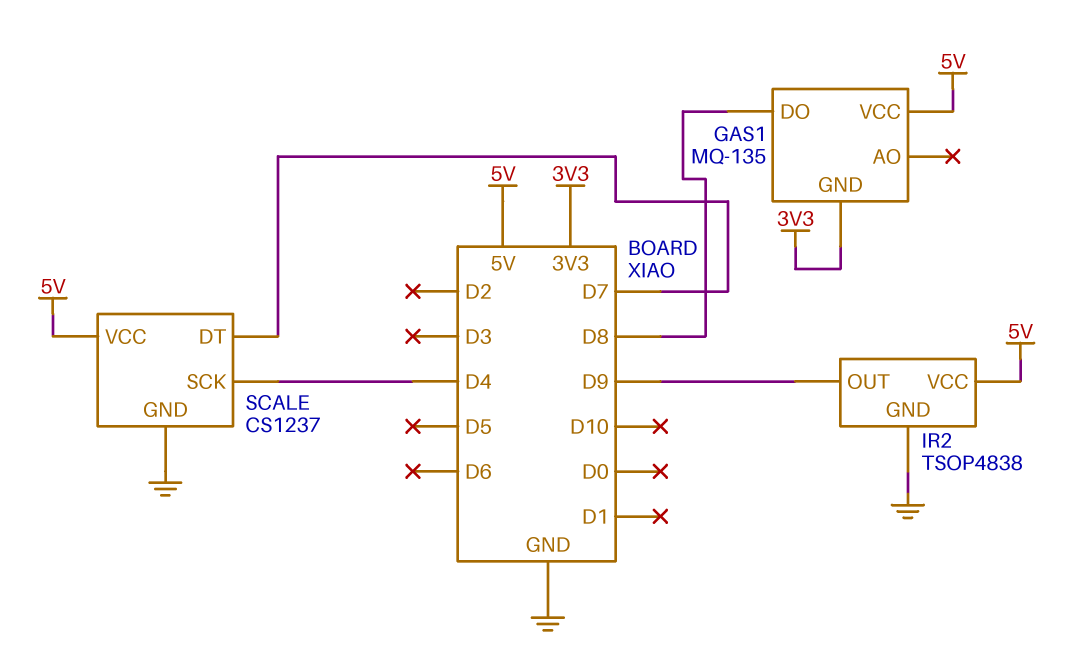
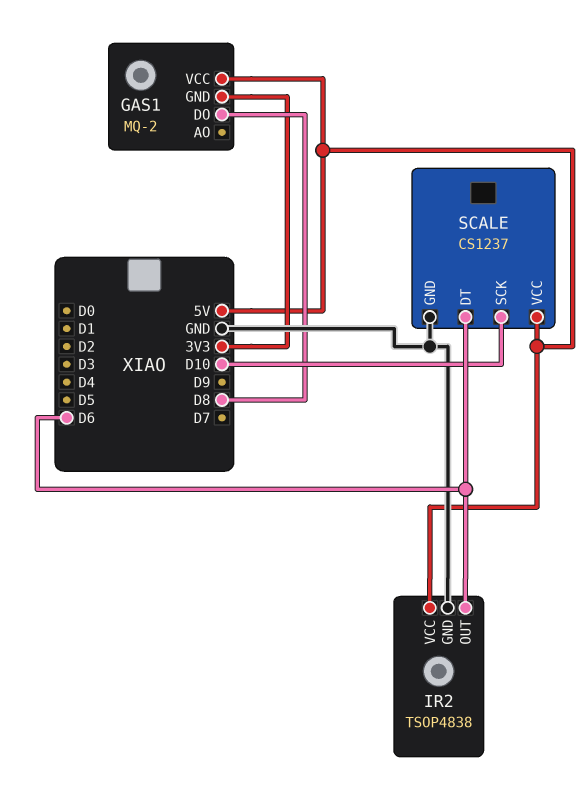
GAS1: MQ-135 -> MQ-2
IR2 pin OUT: D9 -> D6
SCALE pin DT: D7 -> D6
SCALE pin SCK: D4 -> D10

